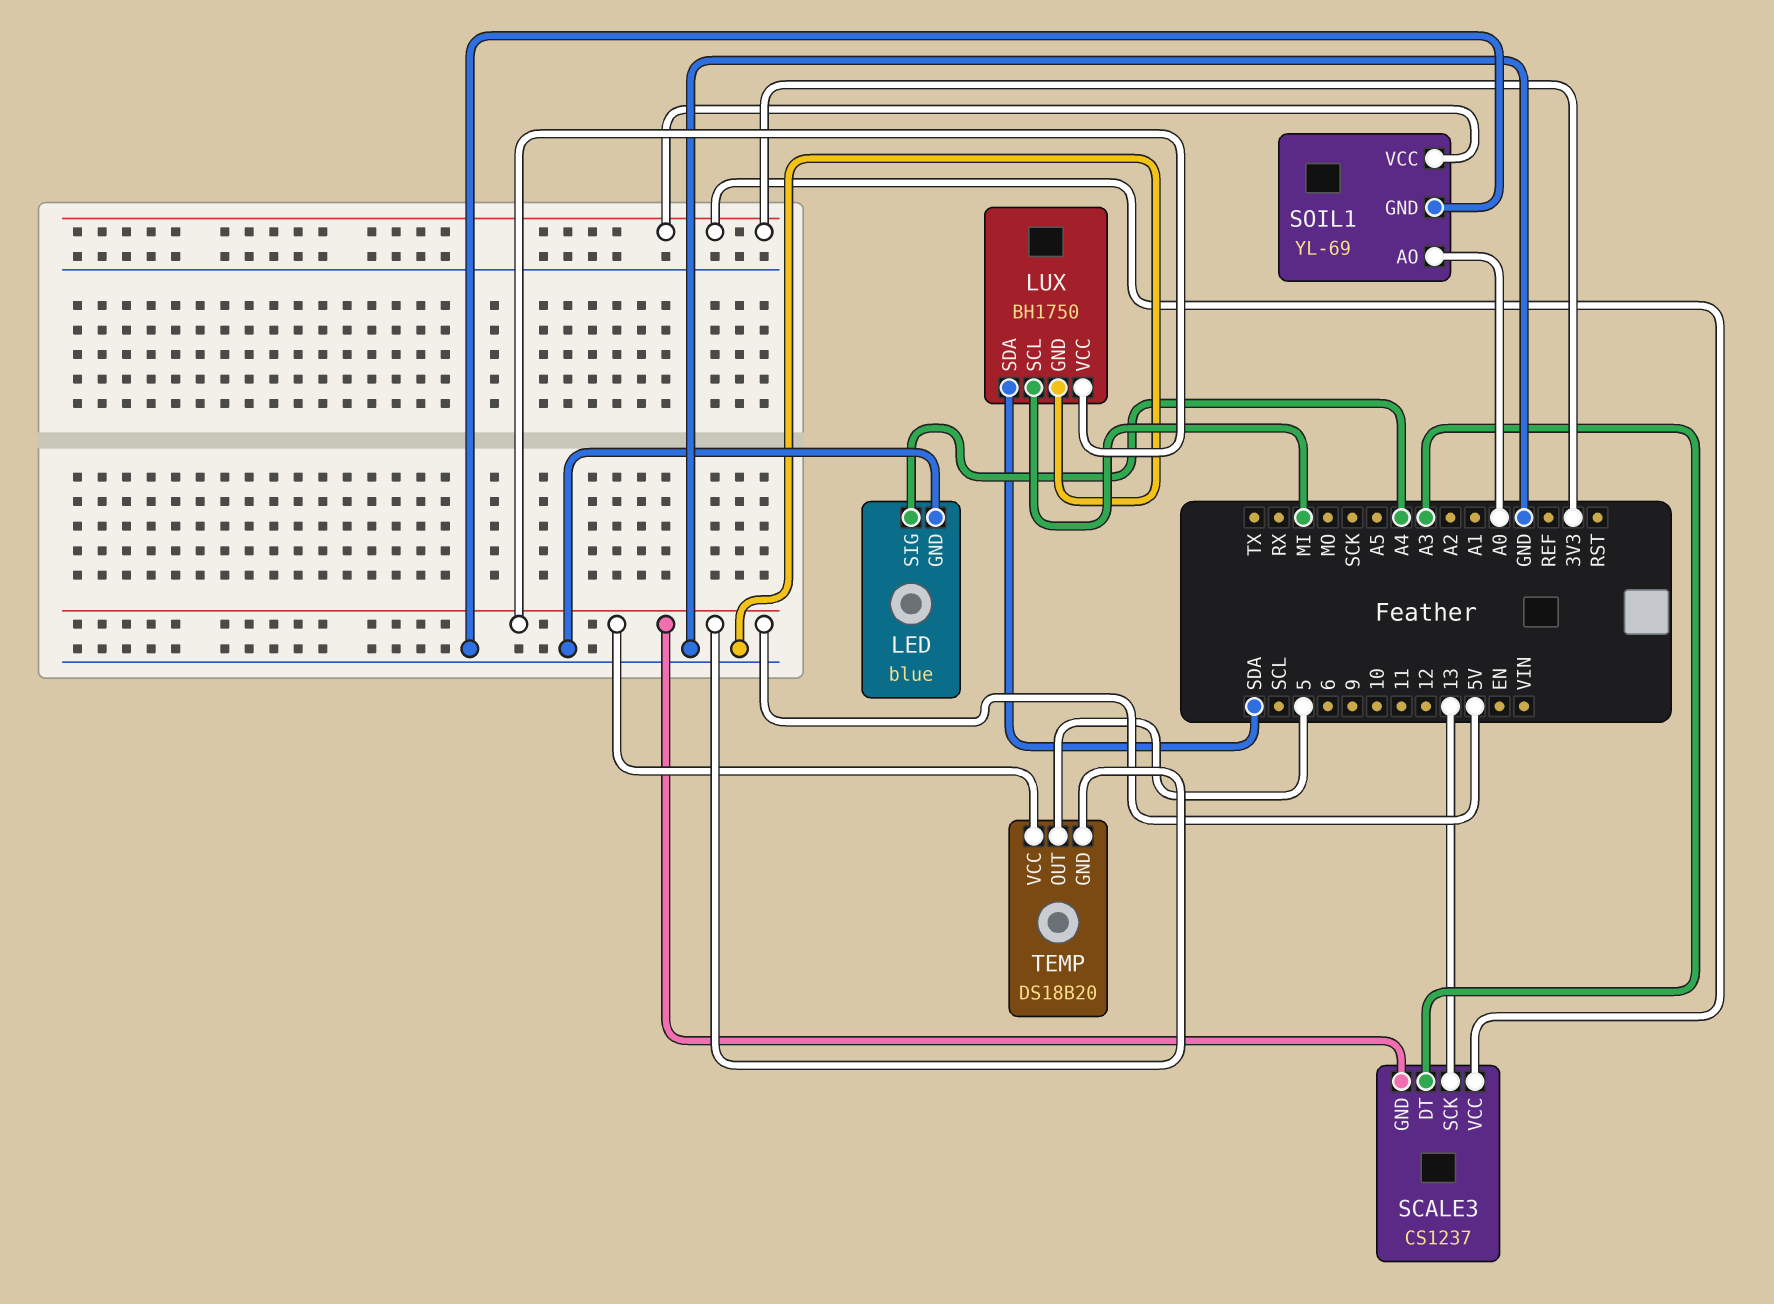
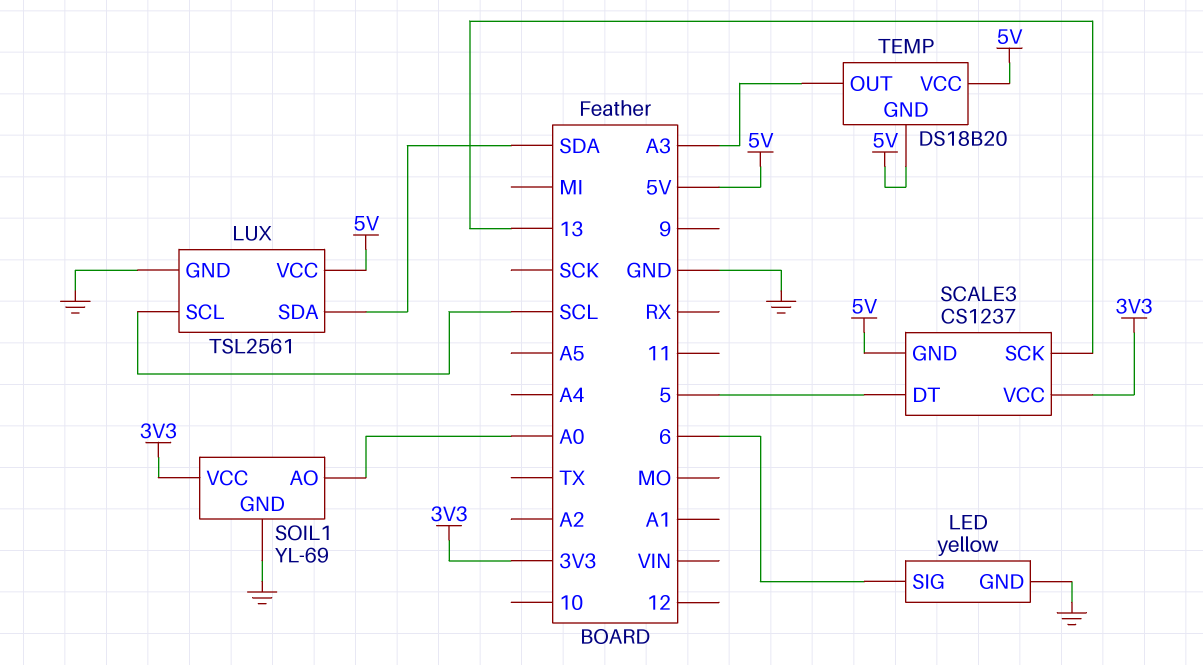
LED: blue -> yellow
LED pin SIG: A4 -> 6
LUX: BH1750 -> TSL2561
LUX pin SCL: MI -> SCL
SCALE3 pin DT: A3 -> 5
TEMP pin OUT: 5 -> A3

